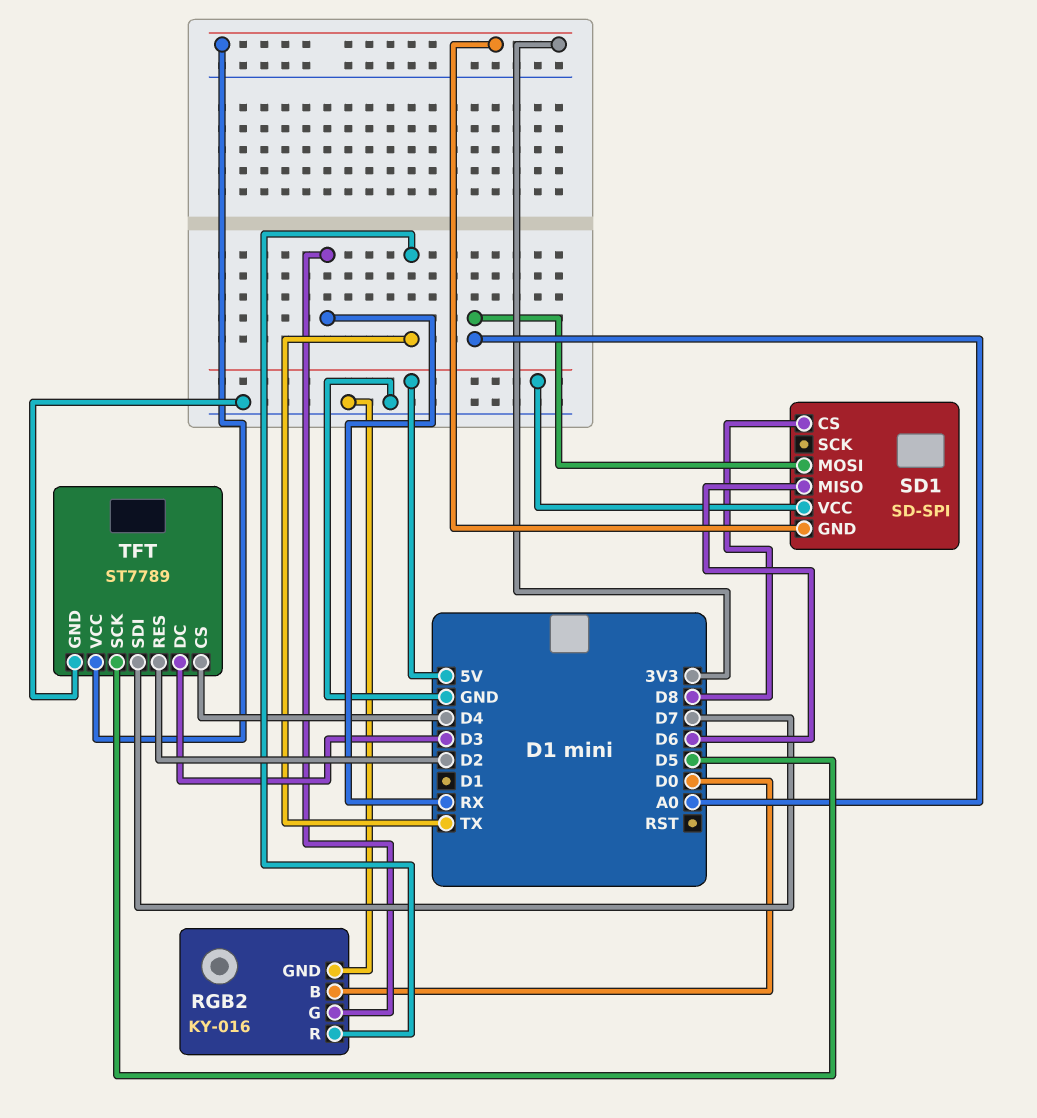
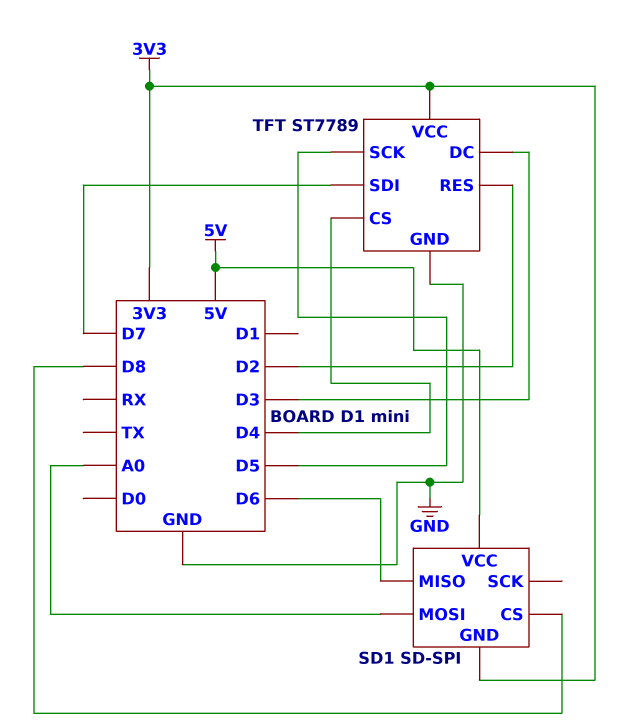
RGB2: KY-016 -> none
RGB2 pin B: D0 -> none
RGB2 pin G: RX -> none
RGB2 pin GND: GND -> none
RGB2 pin R: TX -> none

